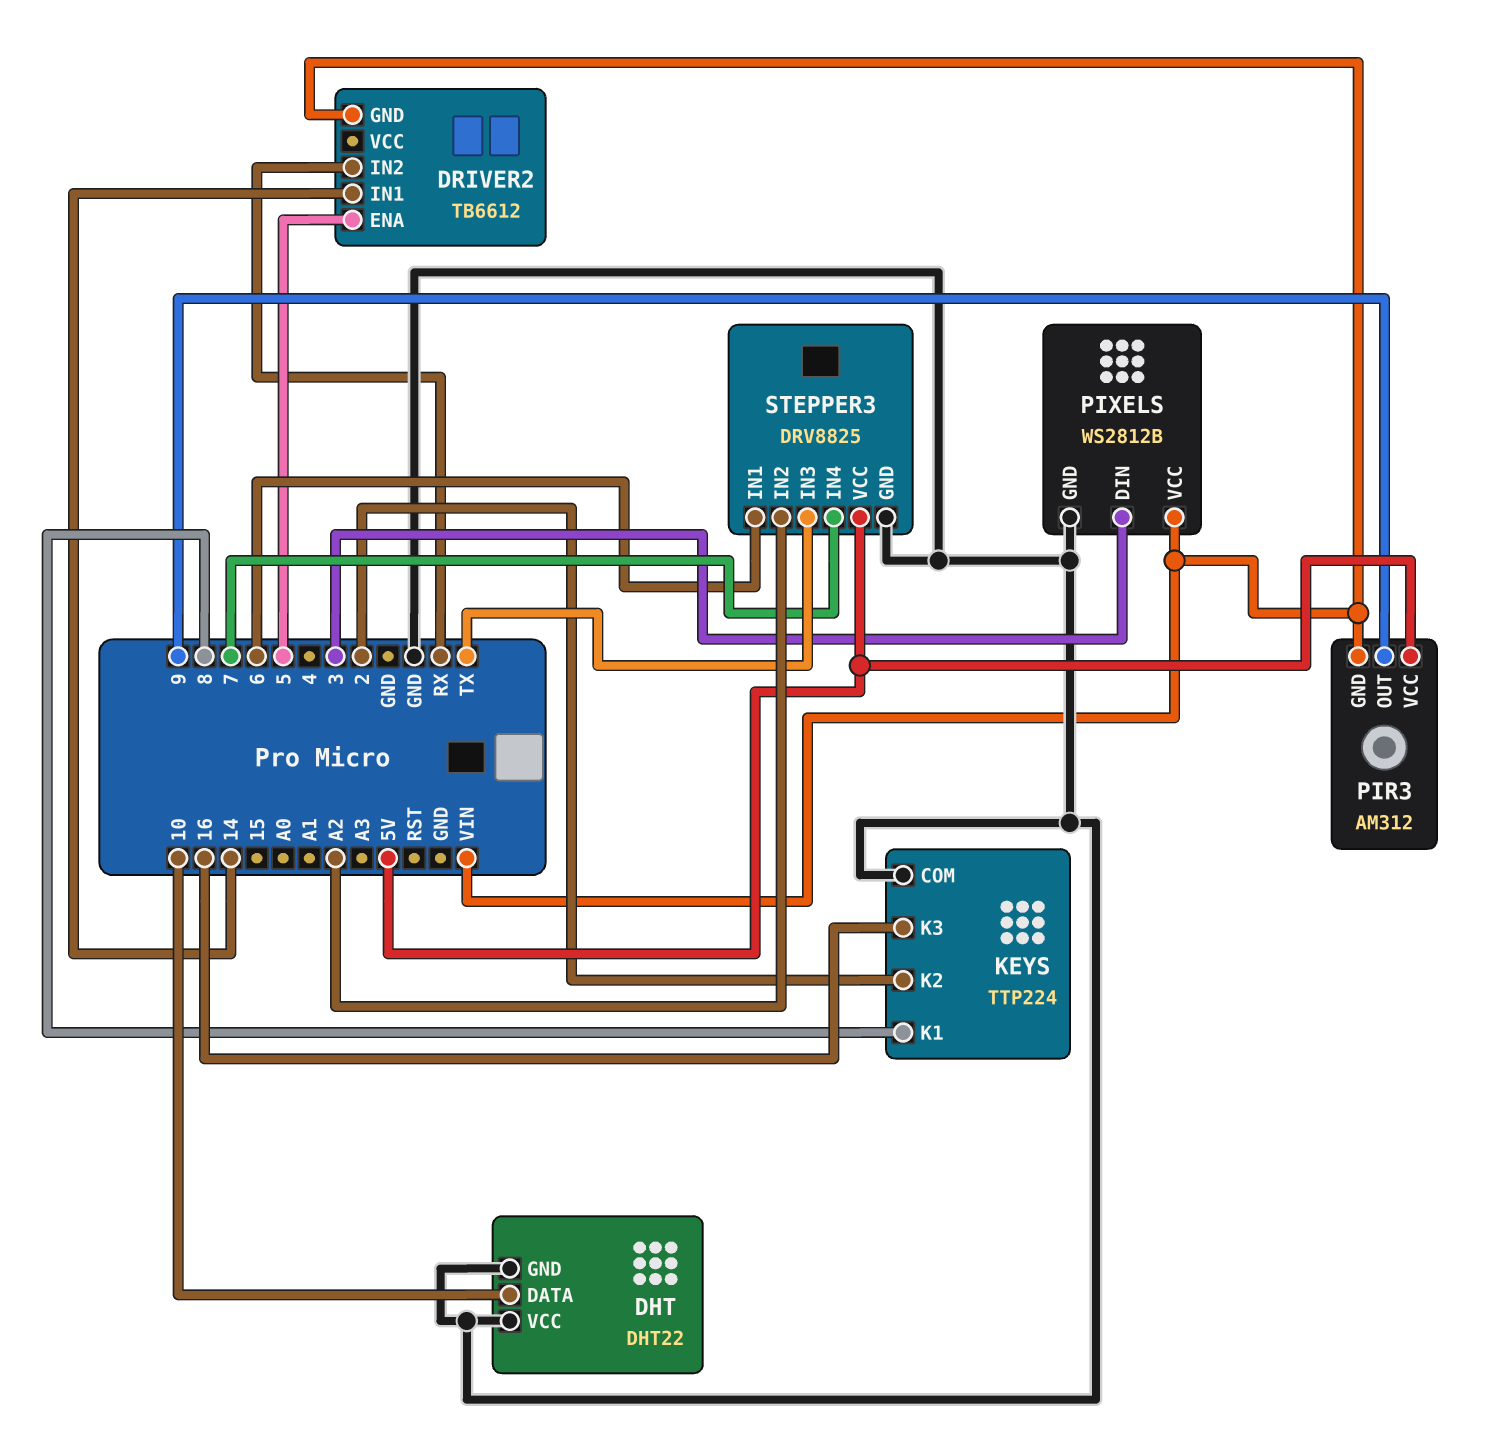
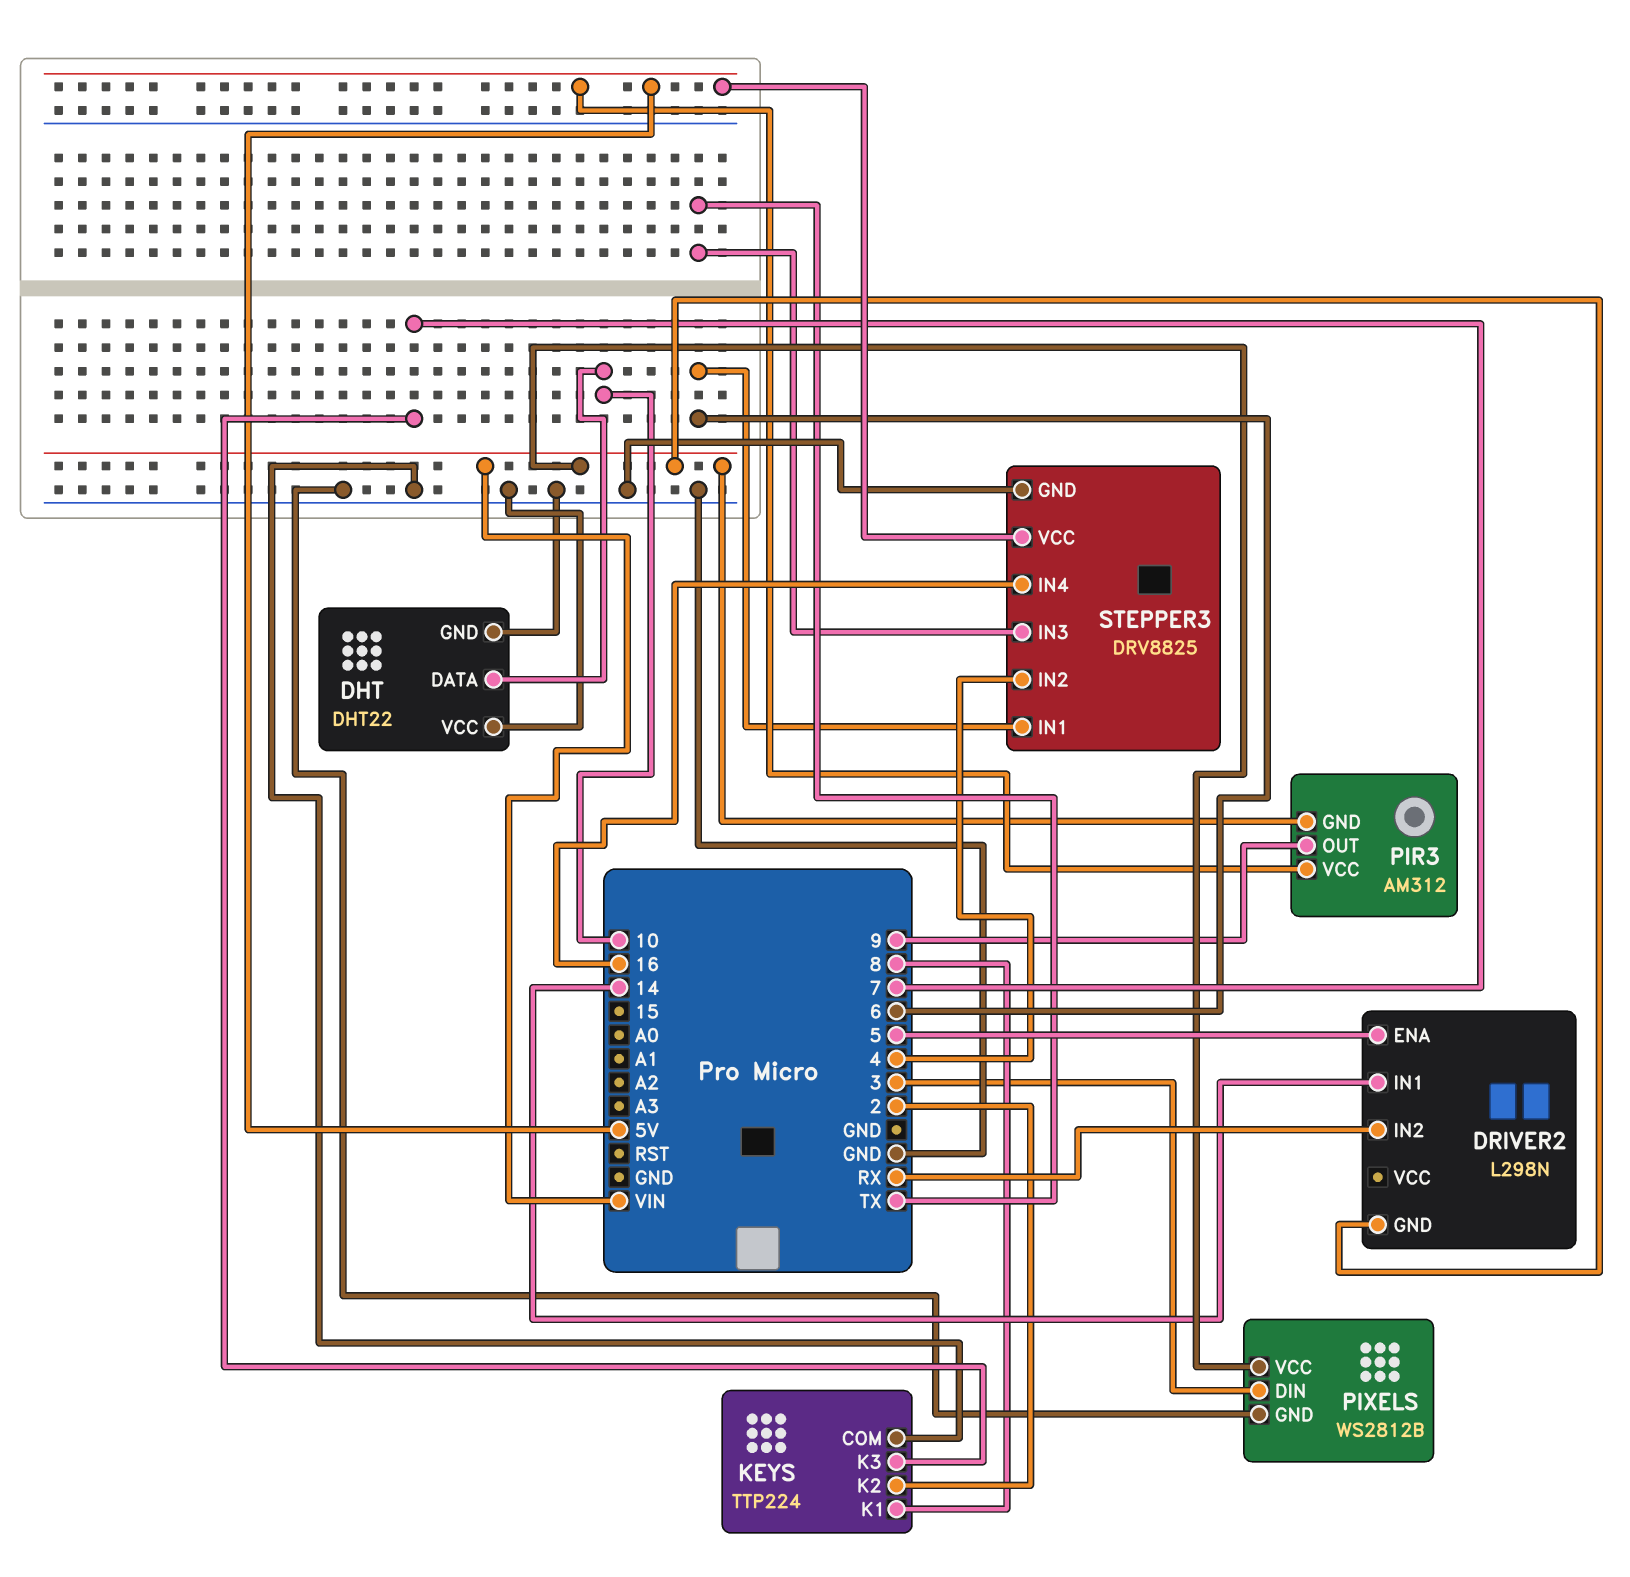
DRIVER2: TB6612 -> L298N
KEYS pin K3: 16 -> 7
STEPPER3 pin IN2: A2 -> 4
STEPPER3 pin IN4: 7 -> 16

